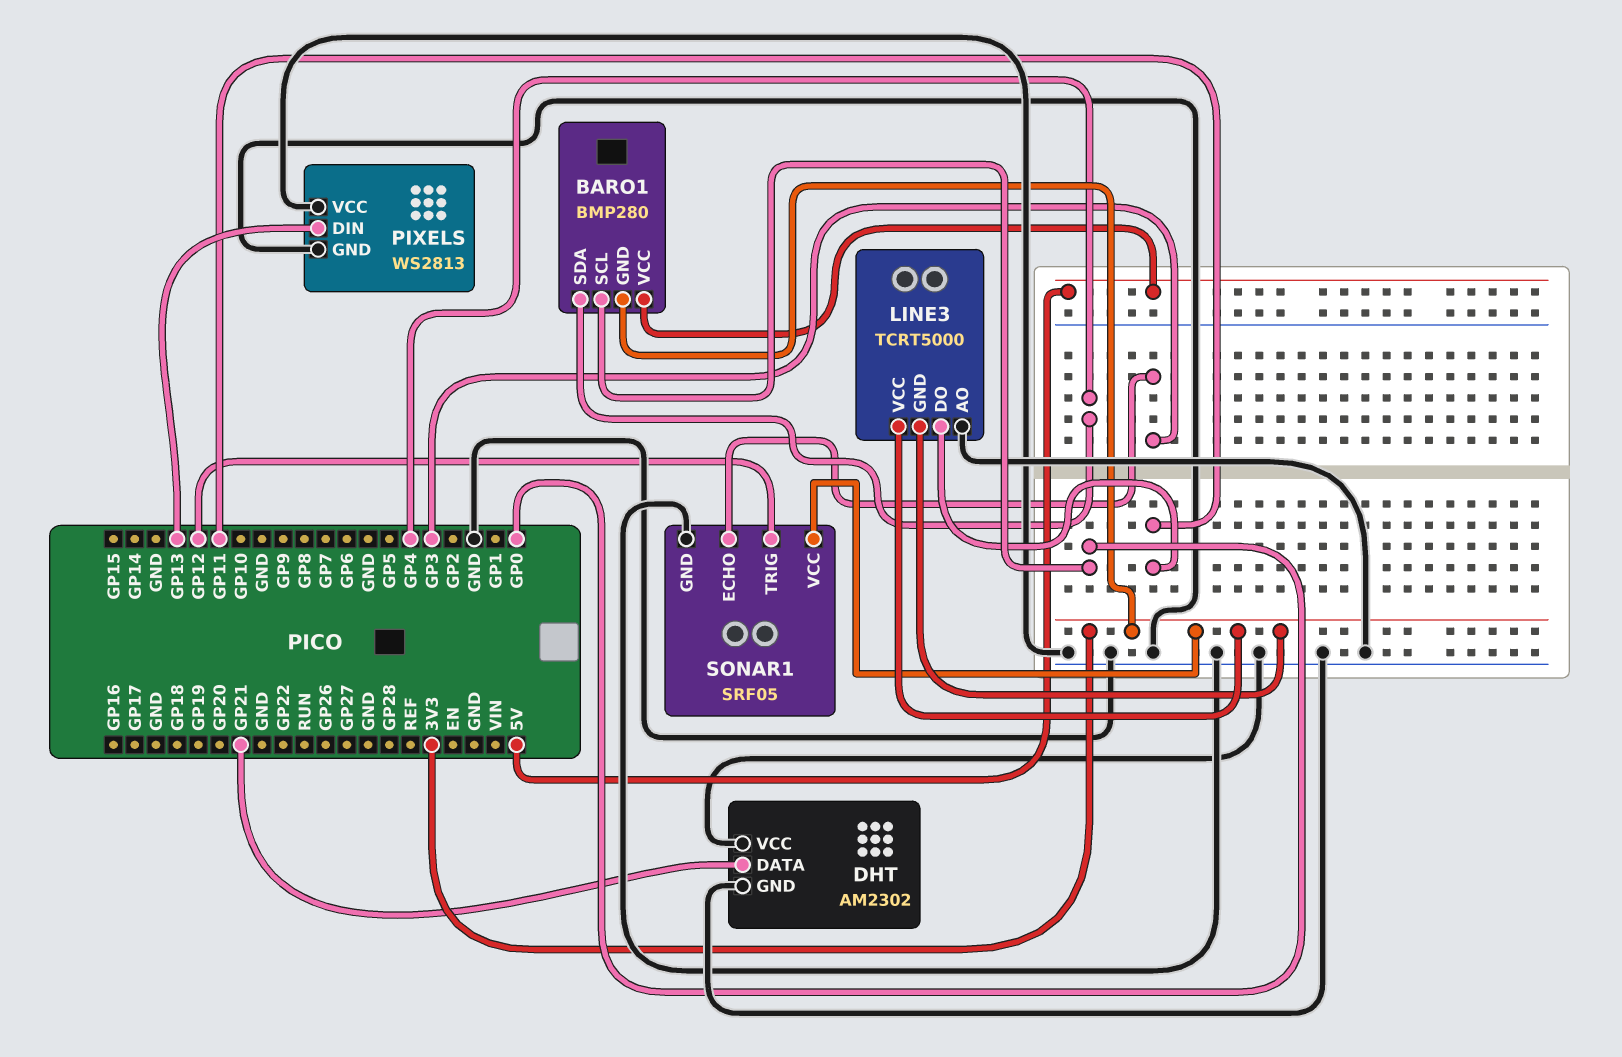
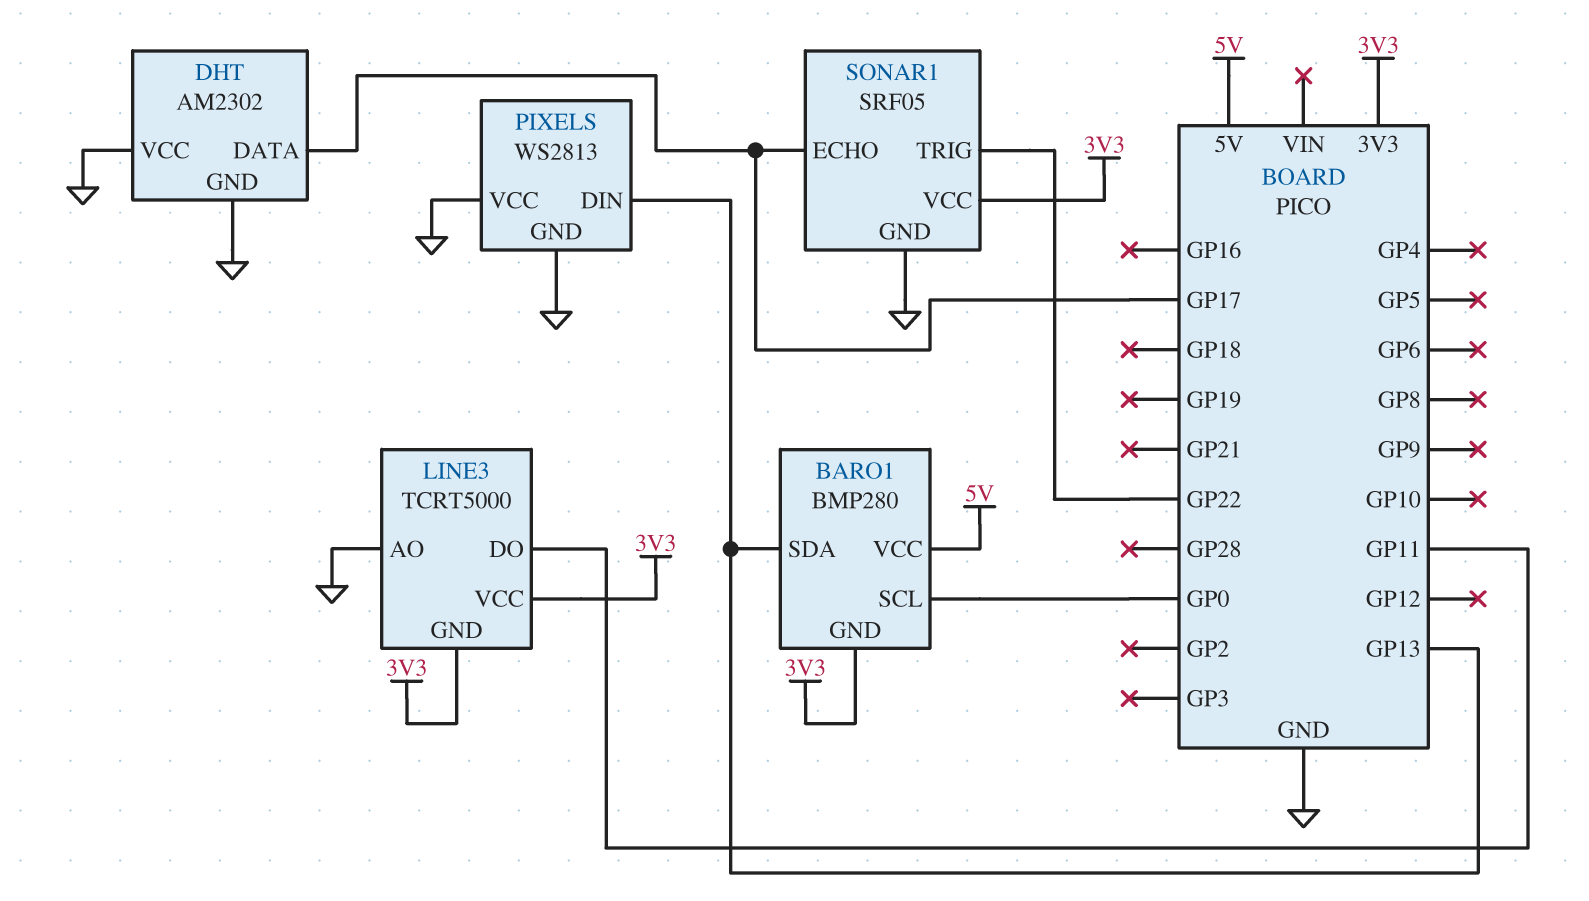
BARO1 pin SDA: GP4 -> GP13
DHT pin DATA: GP21 -> GP17
SONAR1 pin ECHO: GP3 -> GP17
SONAR1 pin TRIG: GP12 -> GP22

